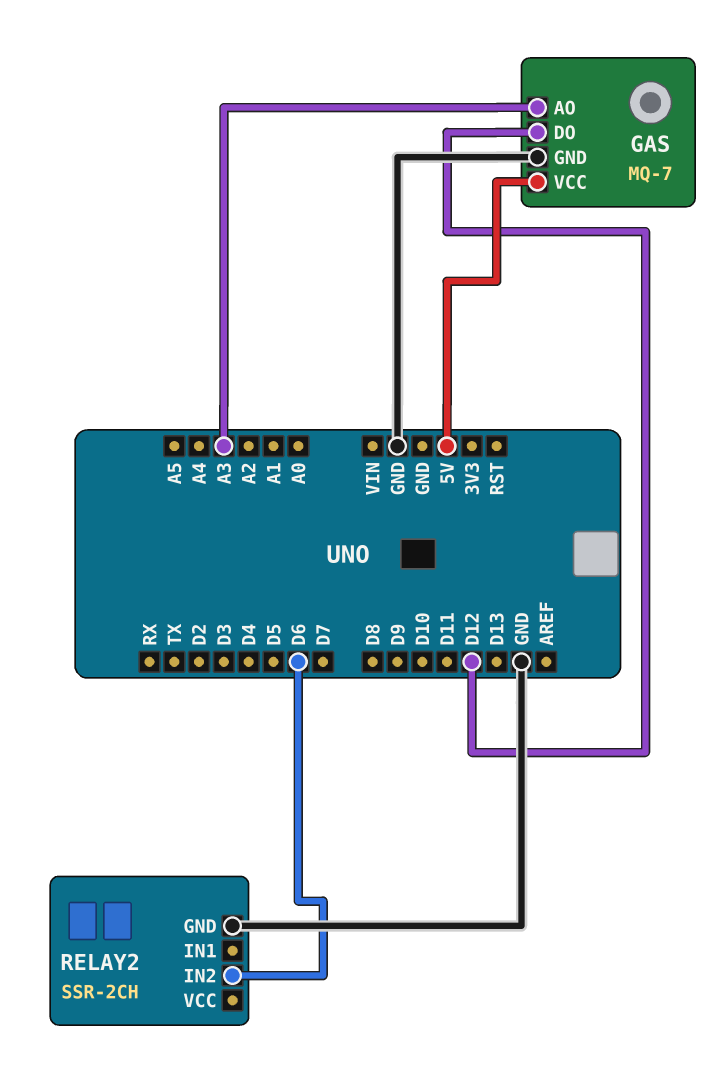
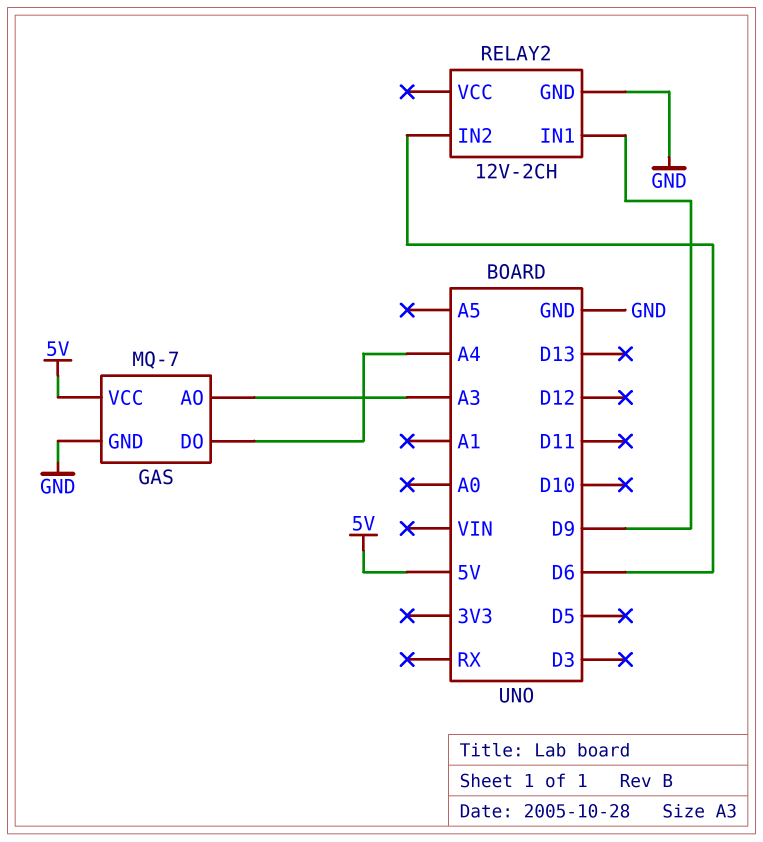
GAS pin DO: D12 -> A4
RELAY2: SSR-2CH -> 12V-2CH
RELAY2 pin IN1: none -> D9

